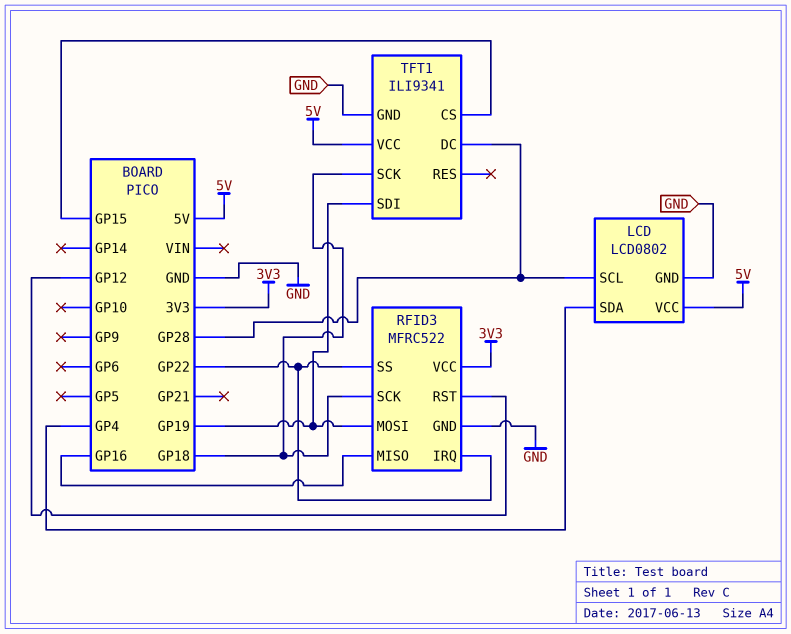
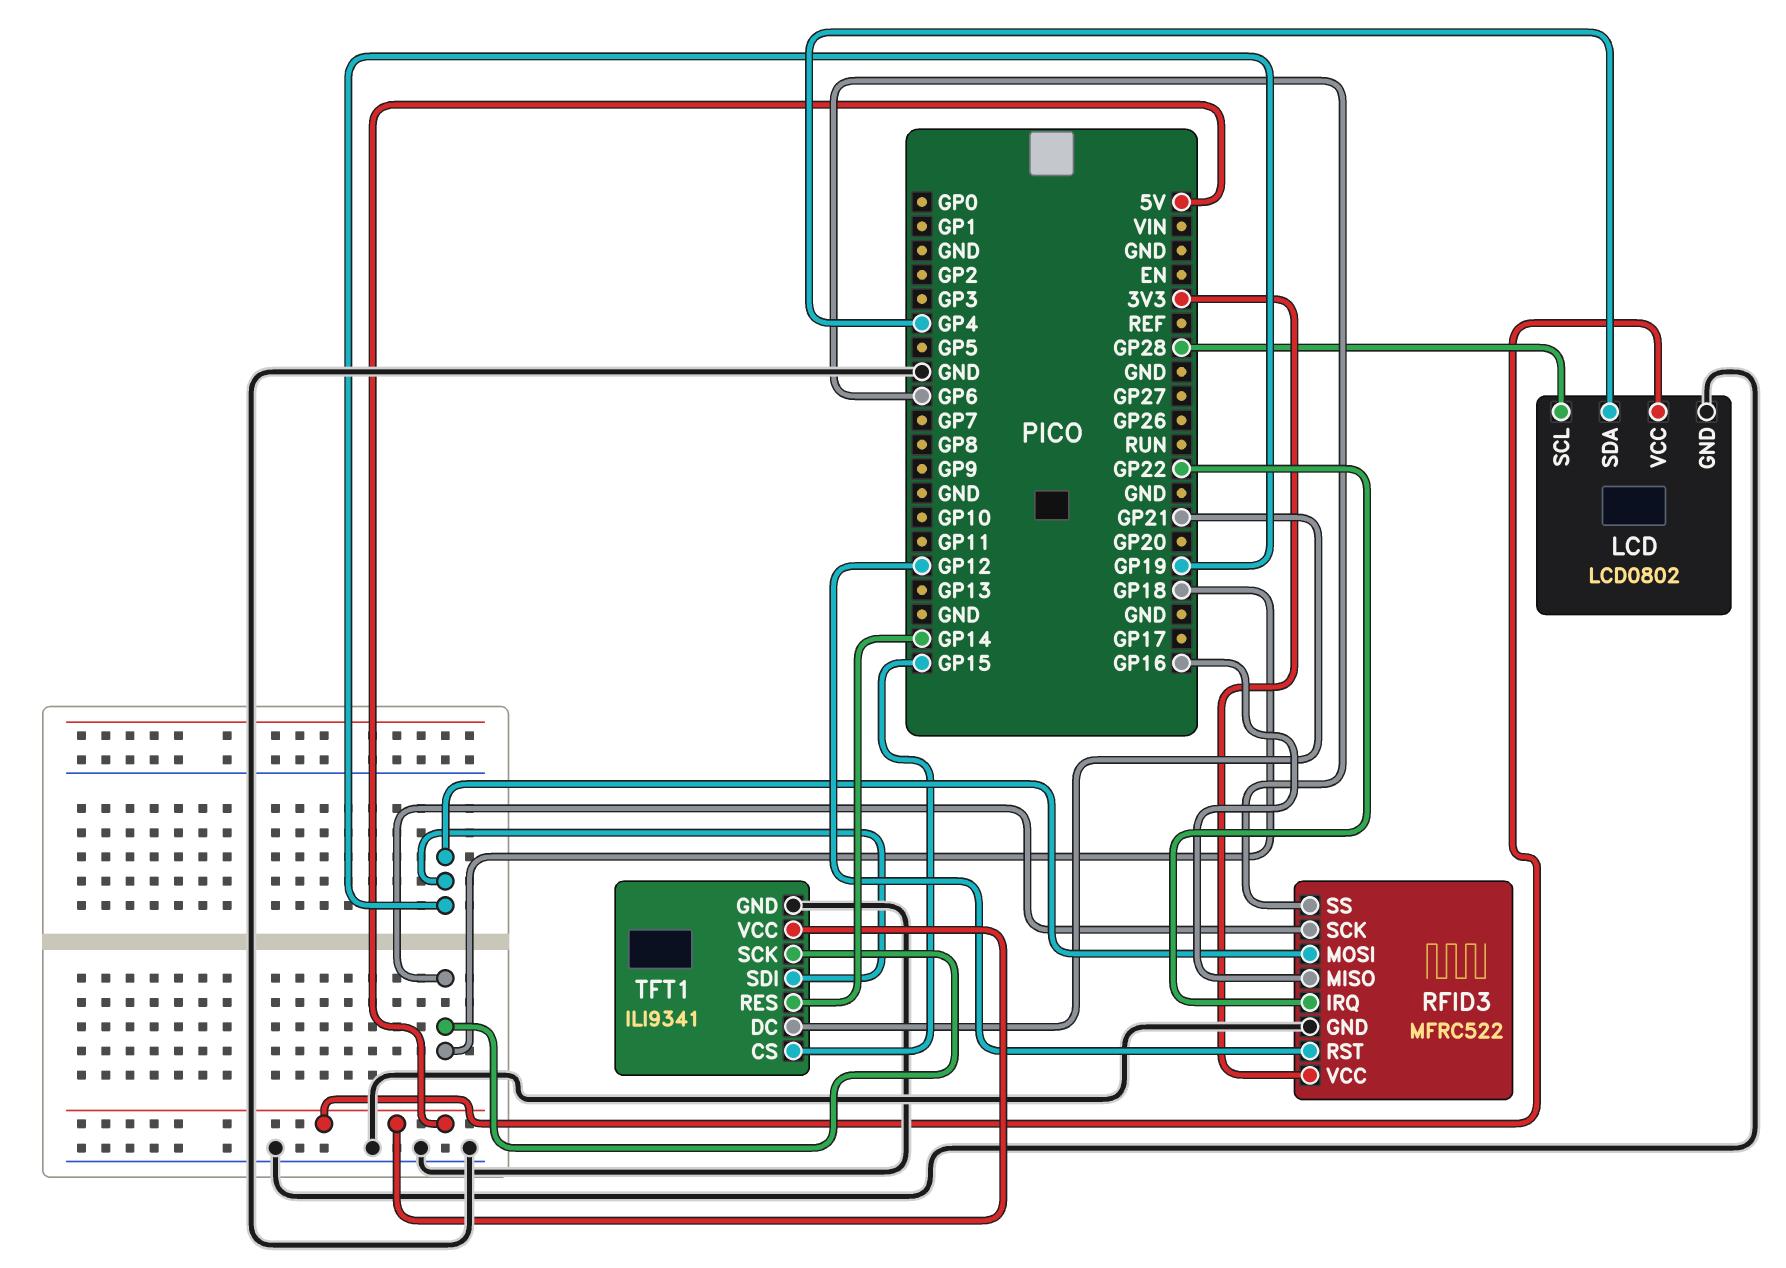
RFID3 pin SS: GP22 -> GP6
TFT1 pin DC: GP28 -> GP21
TFT1 pin RES: none -> GP14

